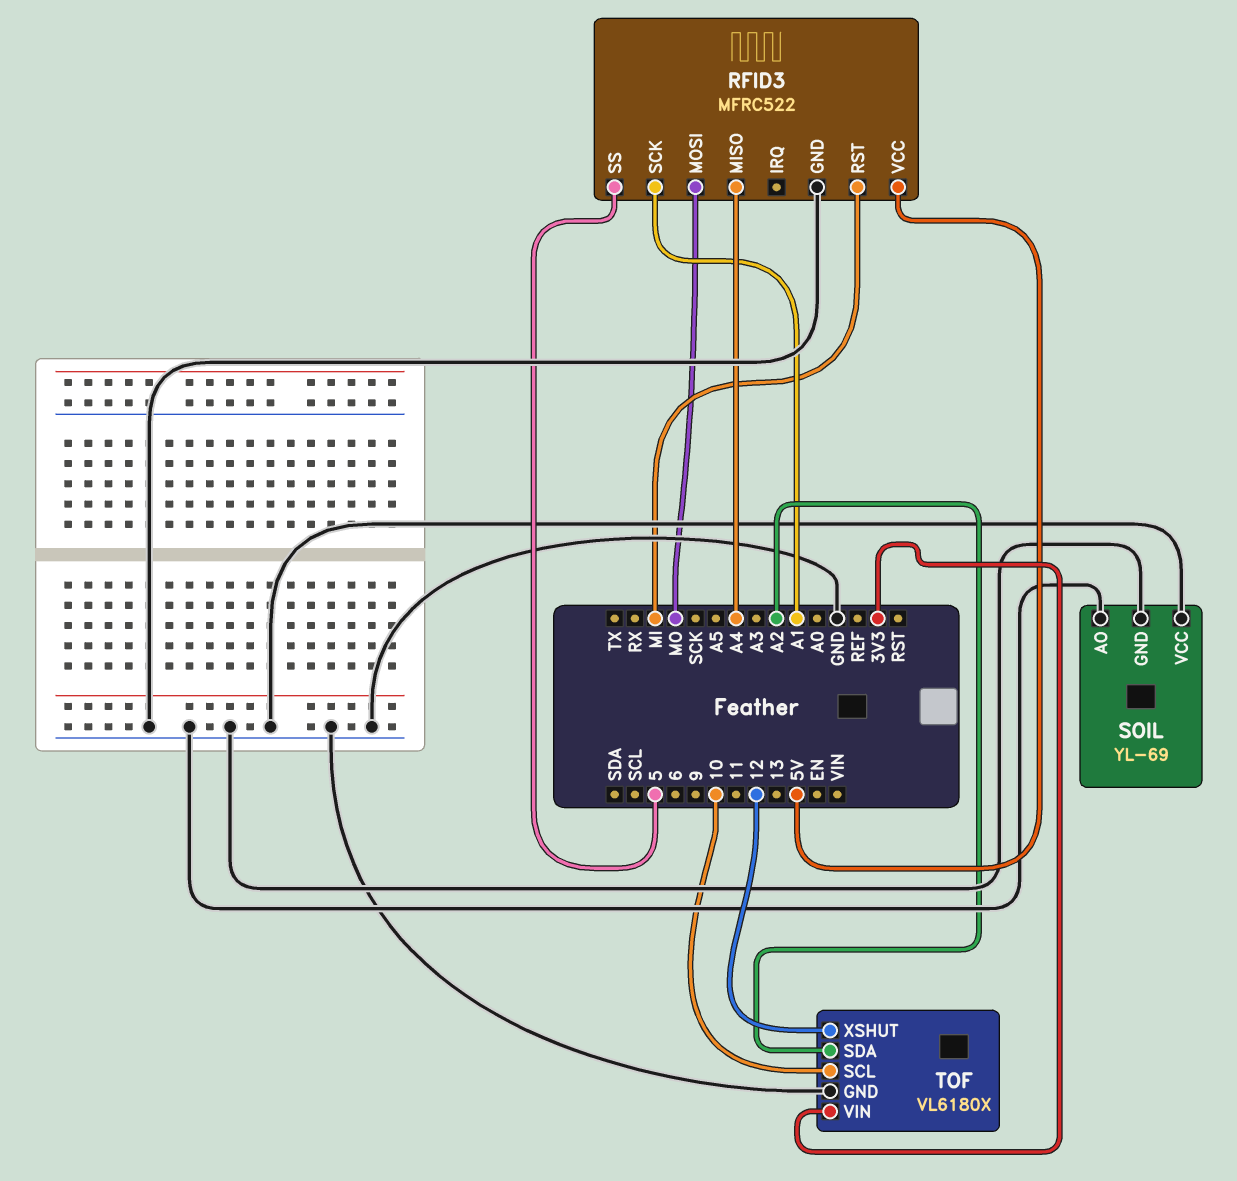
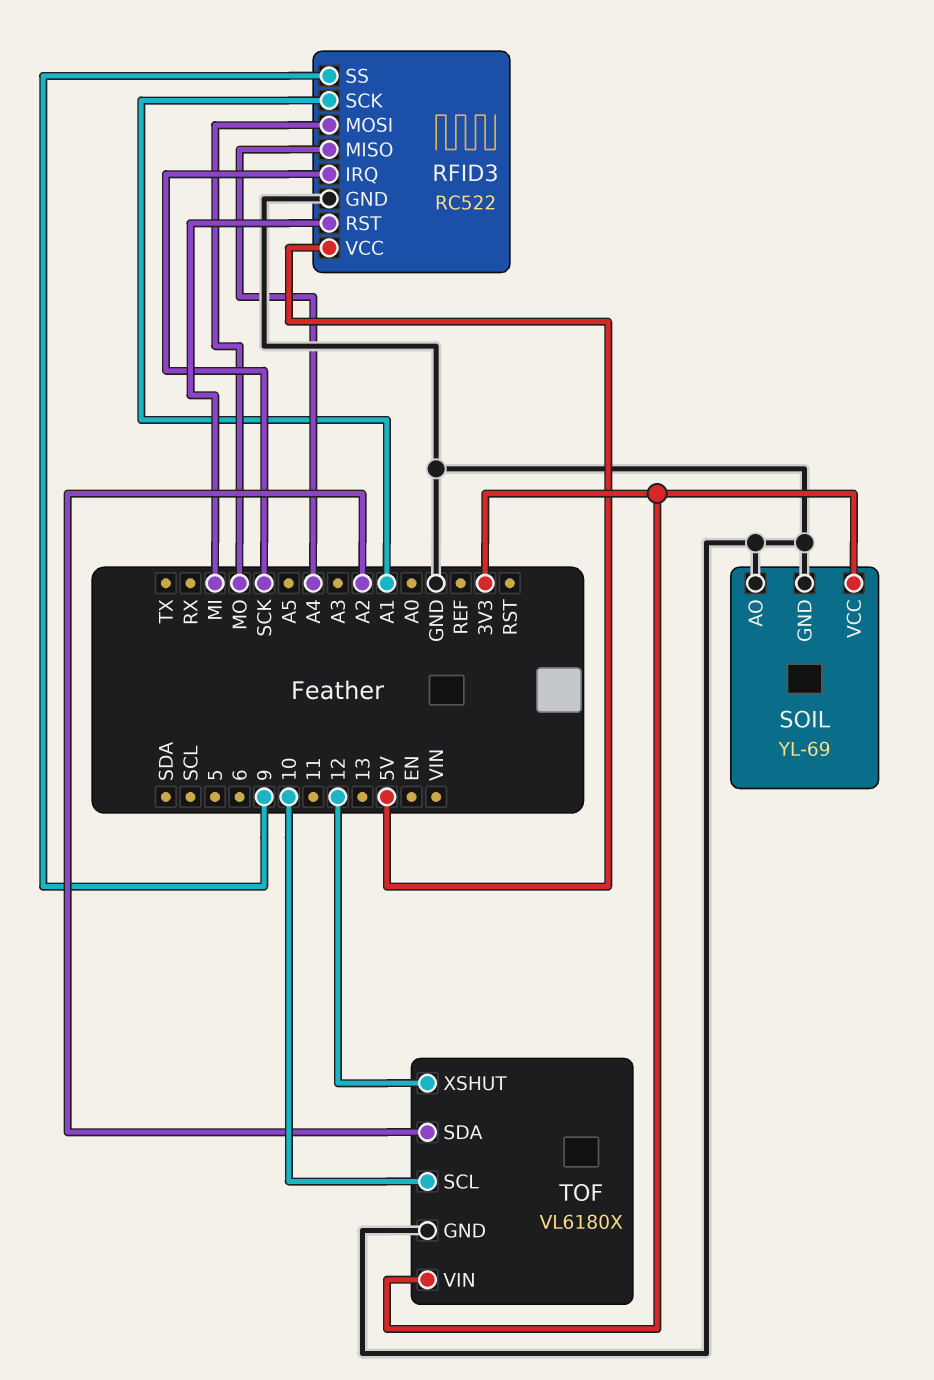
RFID3: MFRC522 -> RC522
RFID3 pin IRQ: none -> SCK
RFID3 pin SS: 5 -> 9
SOIL pin VCC: GND -> 3V3

